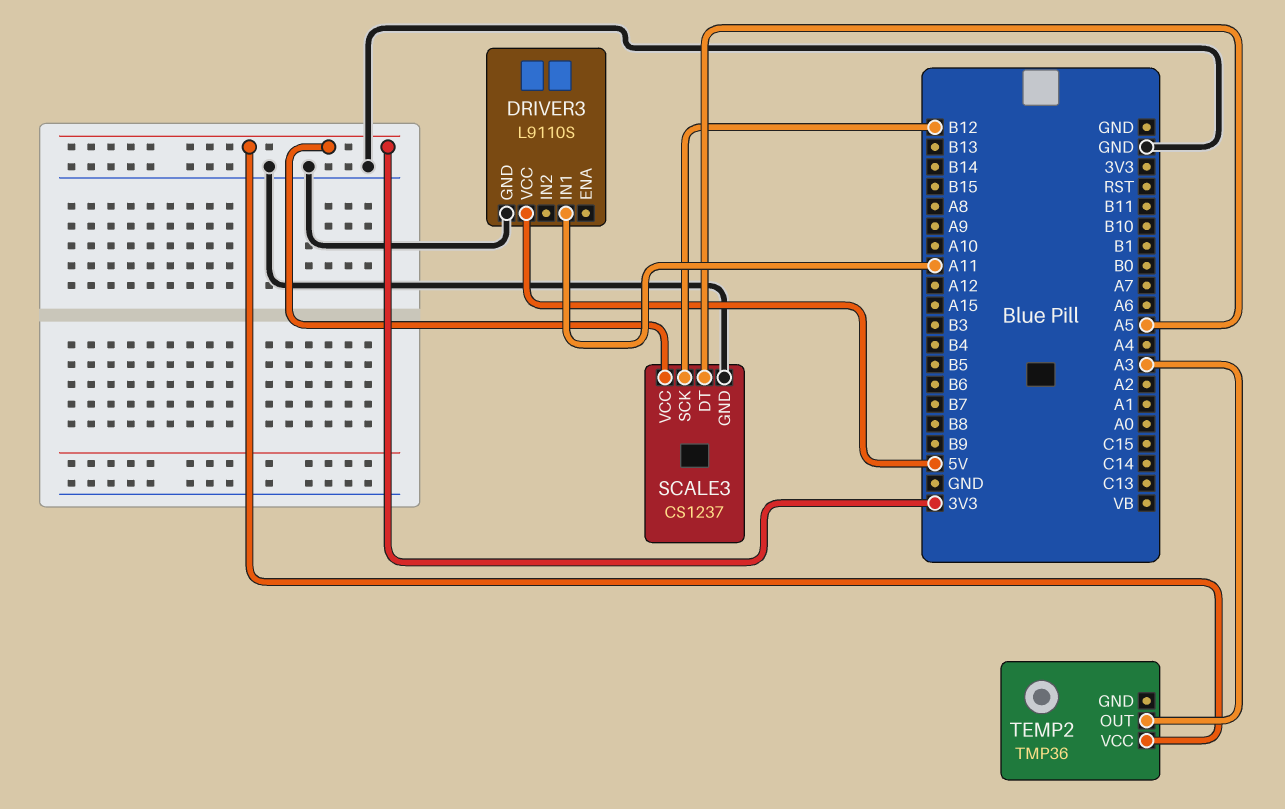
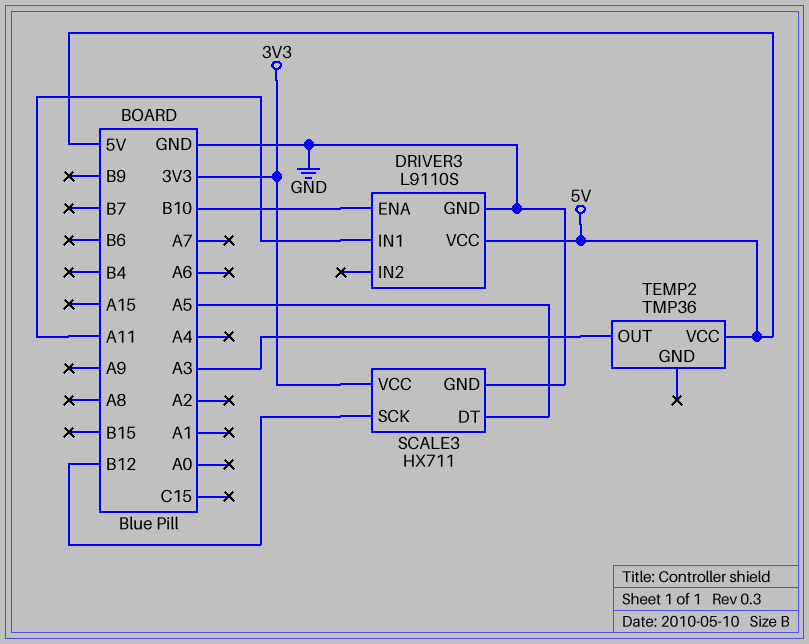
DRIVER3 pin ENA: none -> B10
SCALE3: CS1237 -> HX711
TEMP2 pin VCC: 3V3 -> 5V

